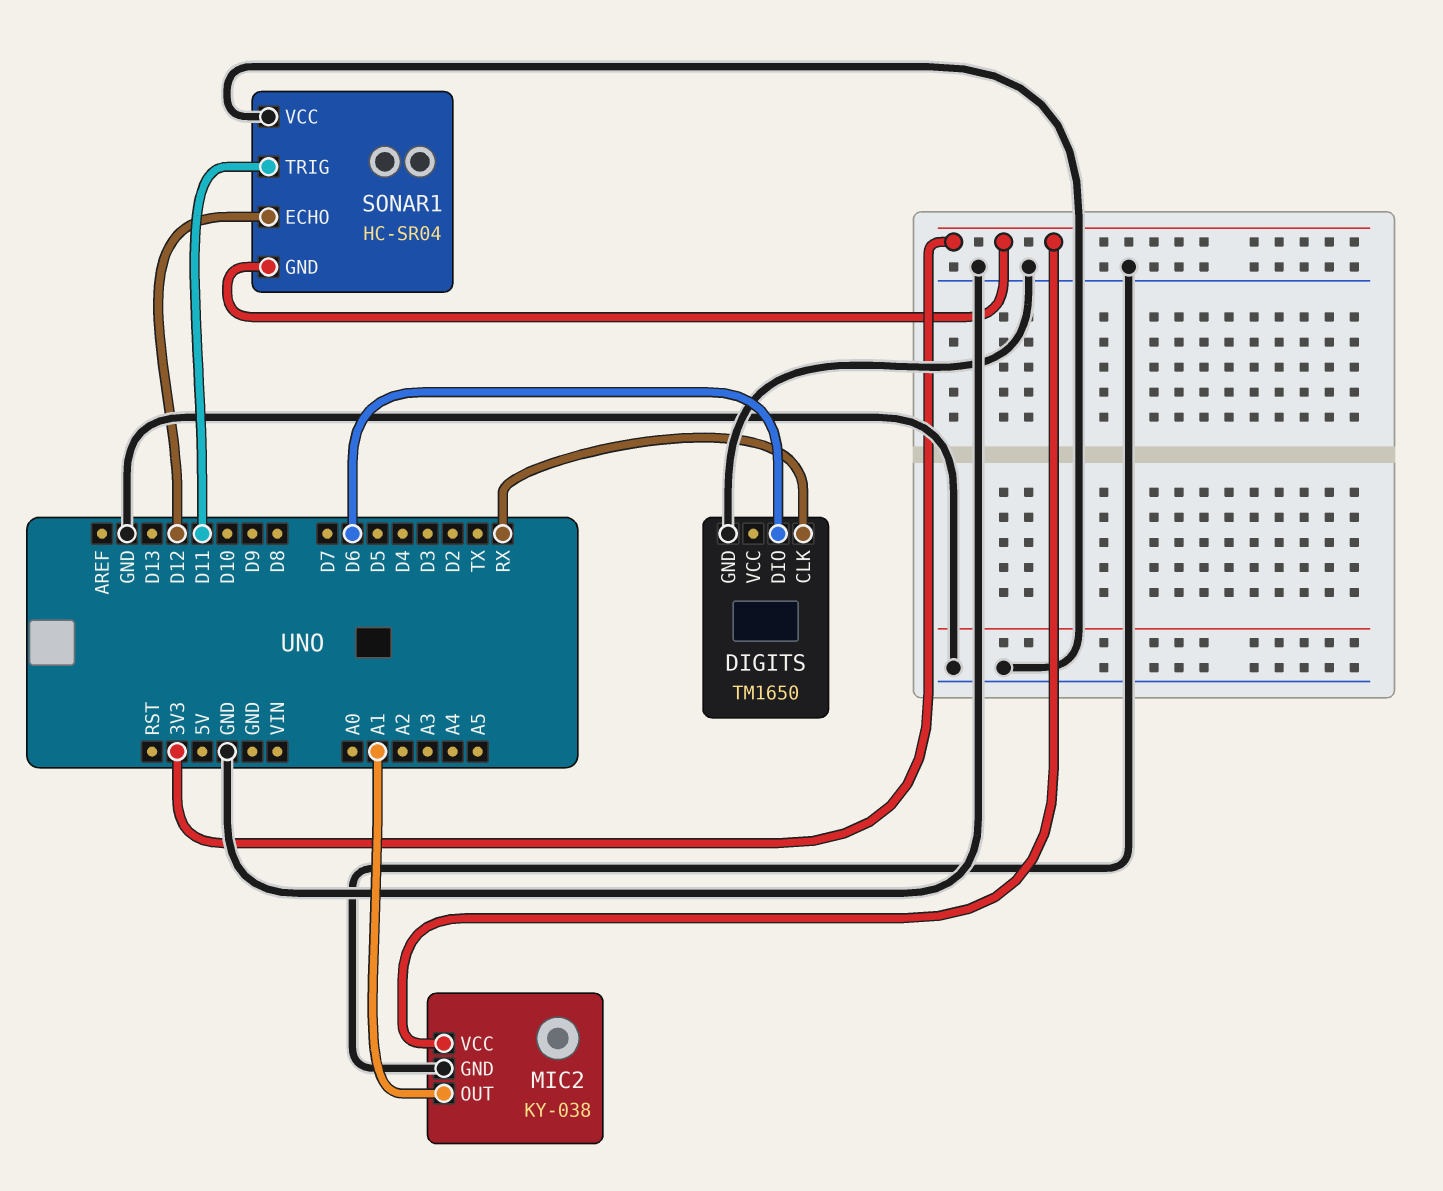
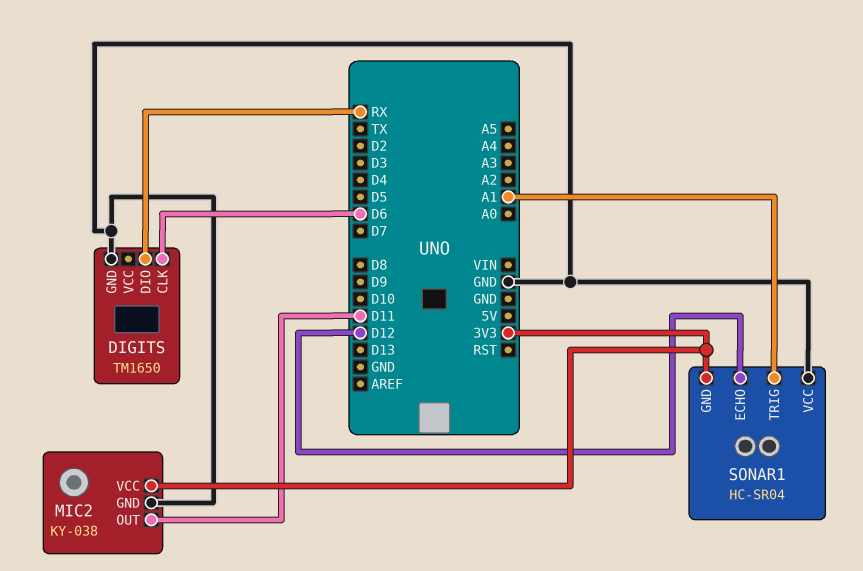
DIGITS pin CLK: RX -> D6
DIGITS pin DIO: D6 -> RX
MIC2 pin OUT: A1 -> D11
SONAR1 pin TRIG: D11 -> A1

